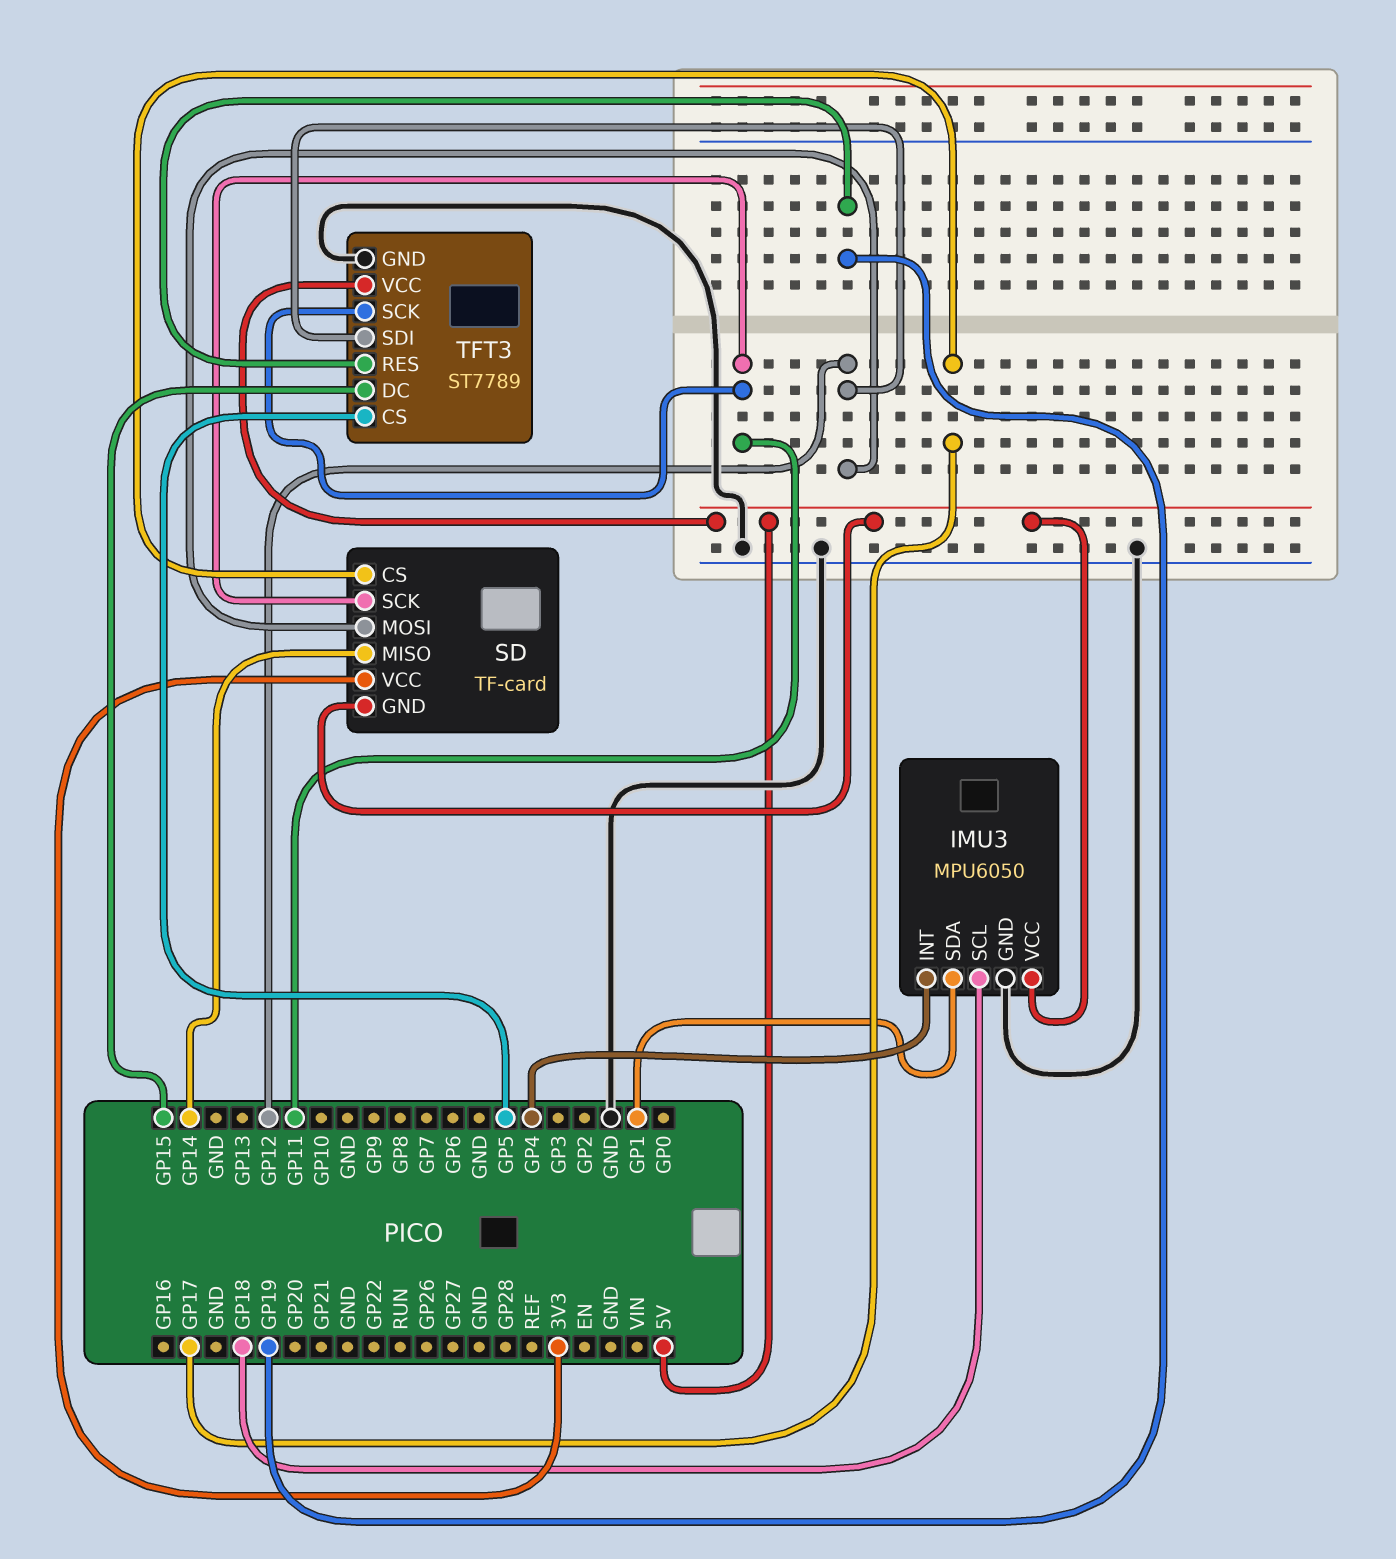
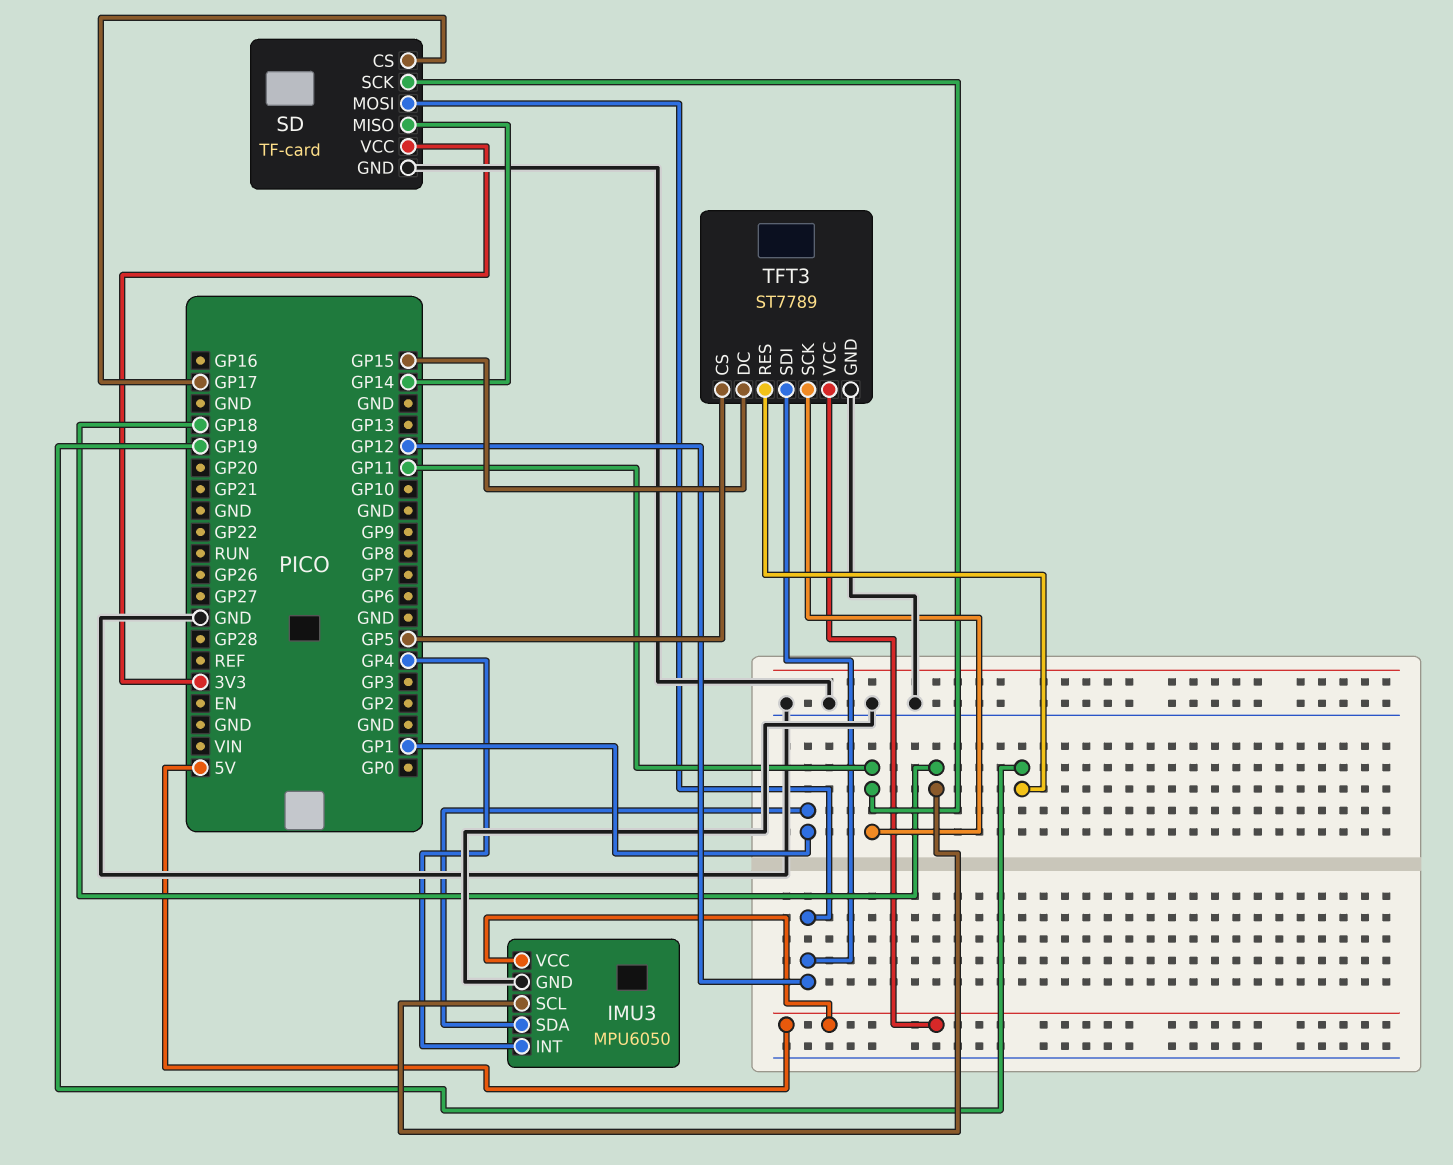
SD pin GND: 5V -> GND

